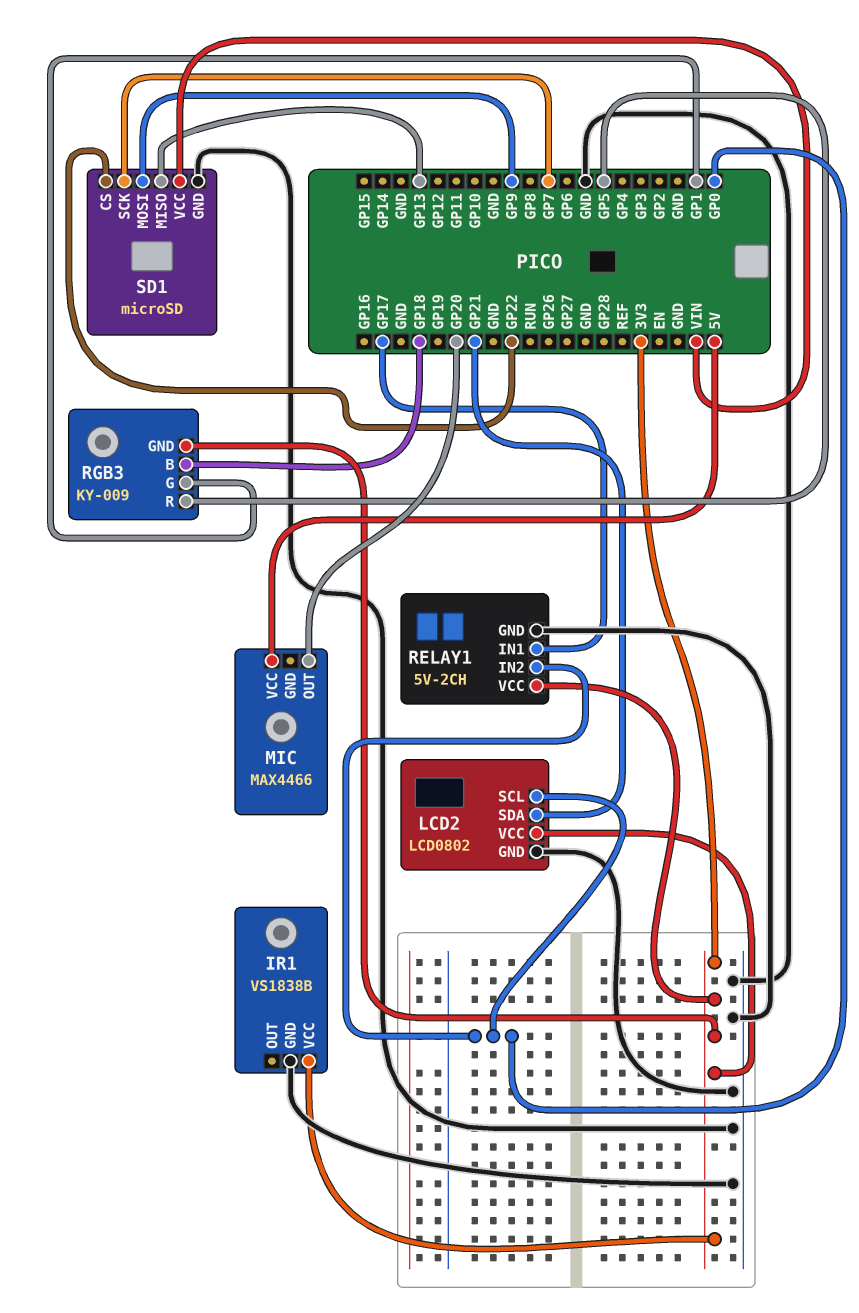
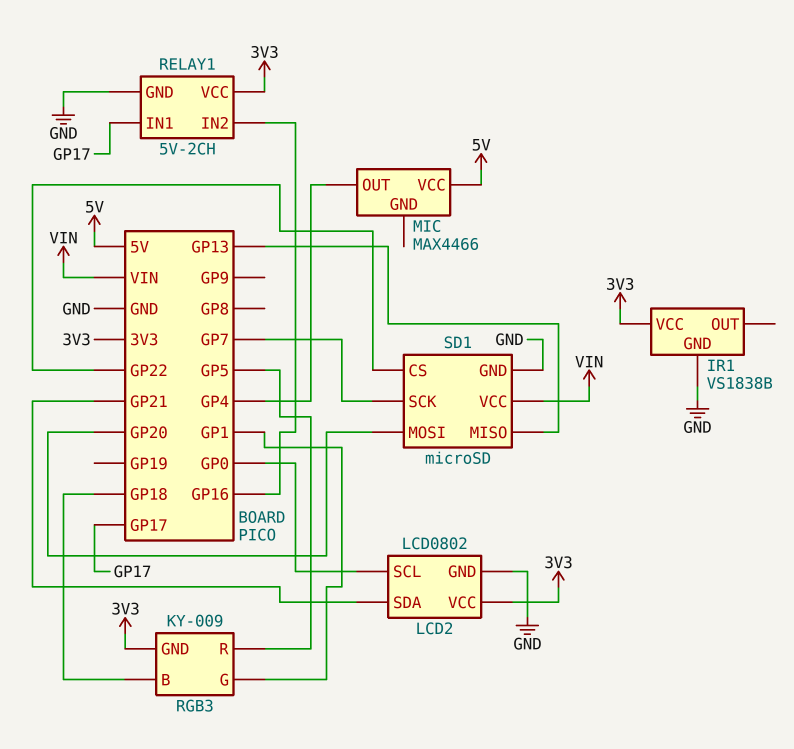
MIC pin OUT: GP20 -> GP4
RELAY1 pin IN2: GP0 -> GP16
SD1 pin MOSI: GP9 -> GP20

